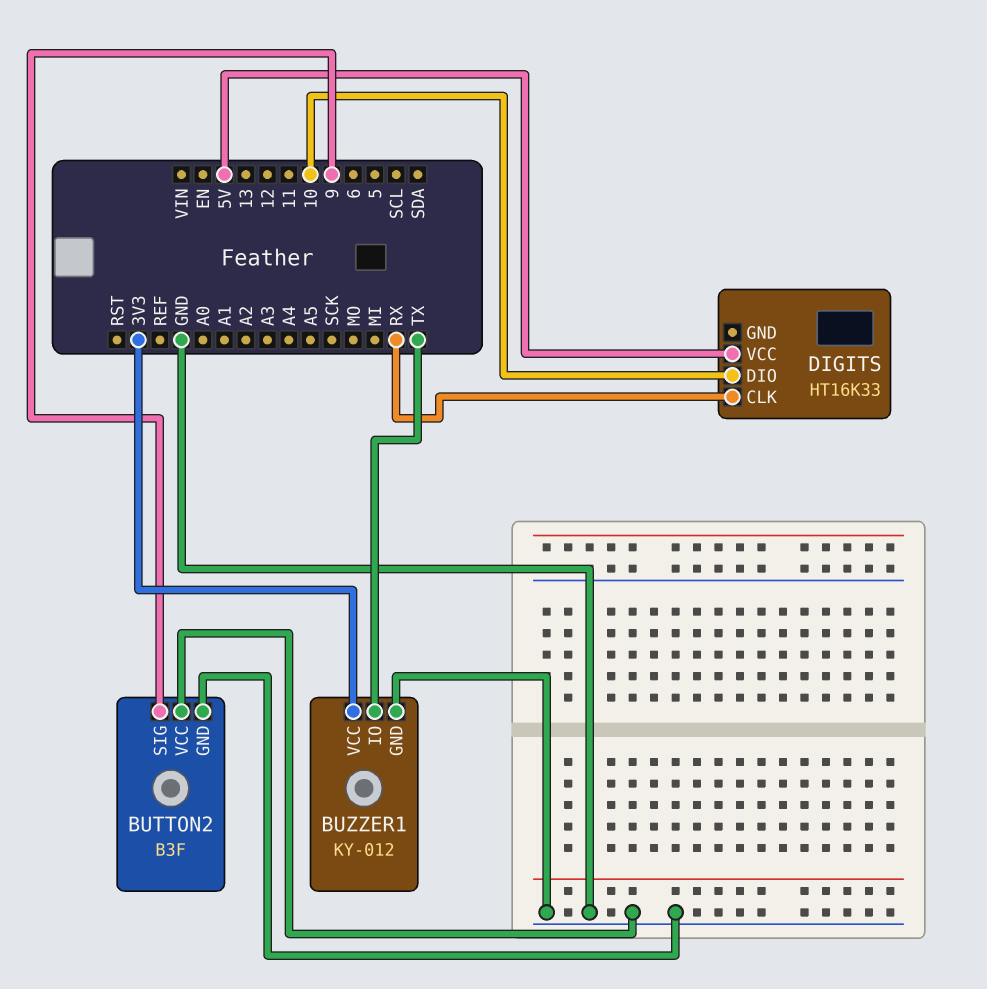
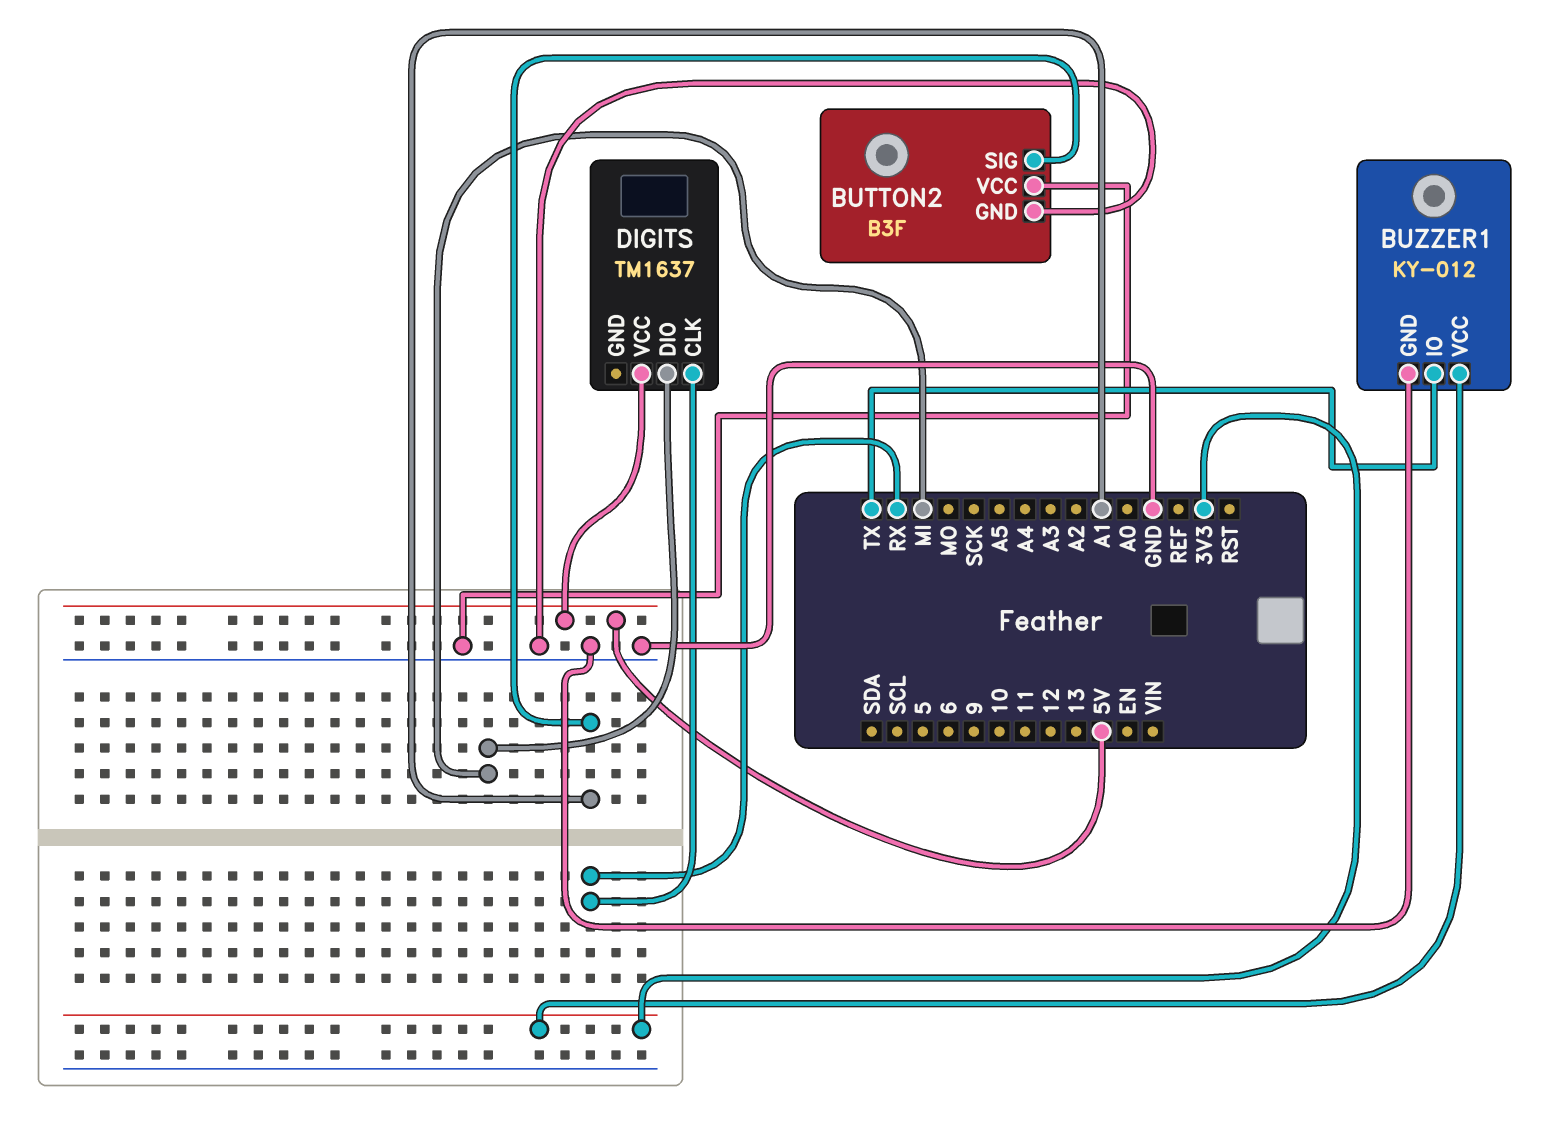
BUTTON2 pin SIG: 9 -> A1
DIGITS: HT16K33 -> TM1637
DIGITS pin DIO: 10 -> MI

